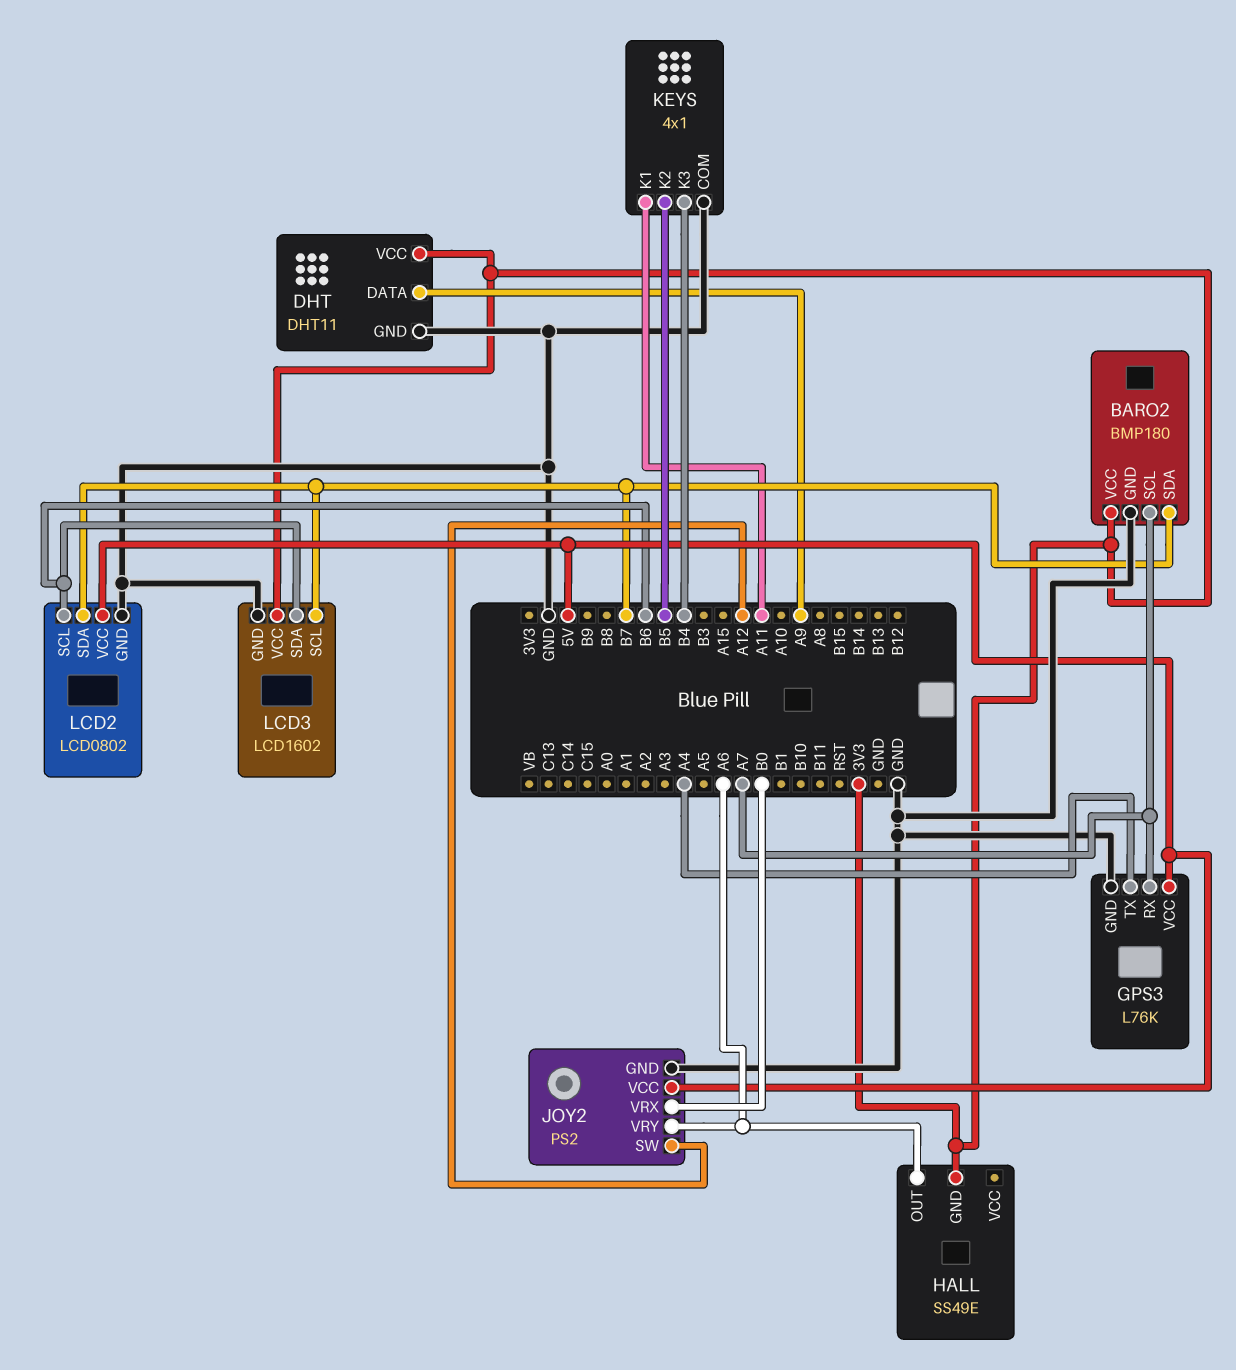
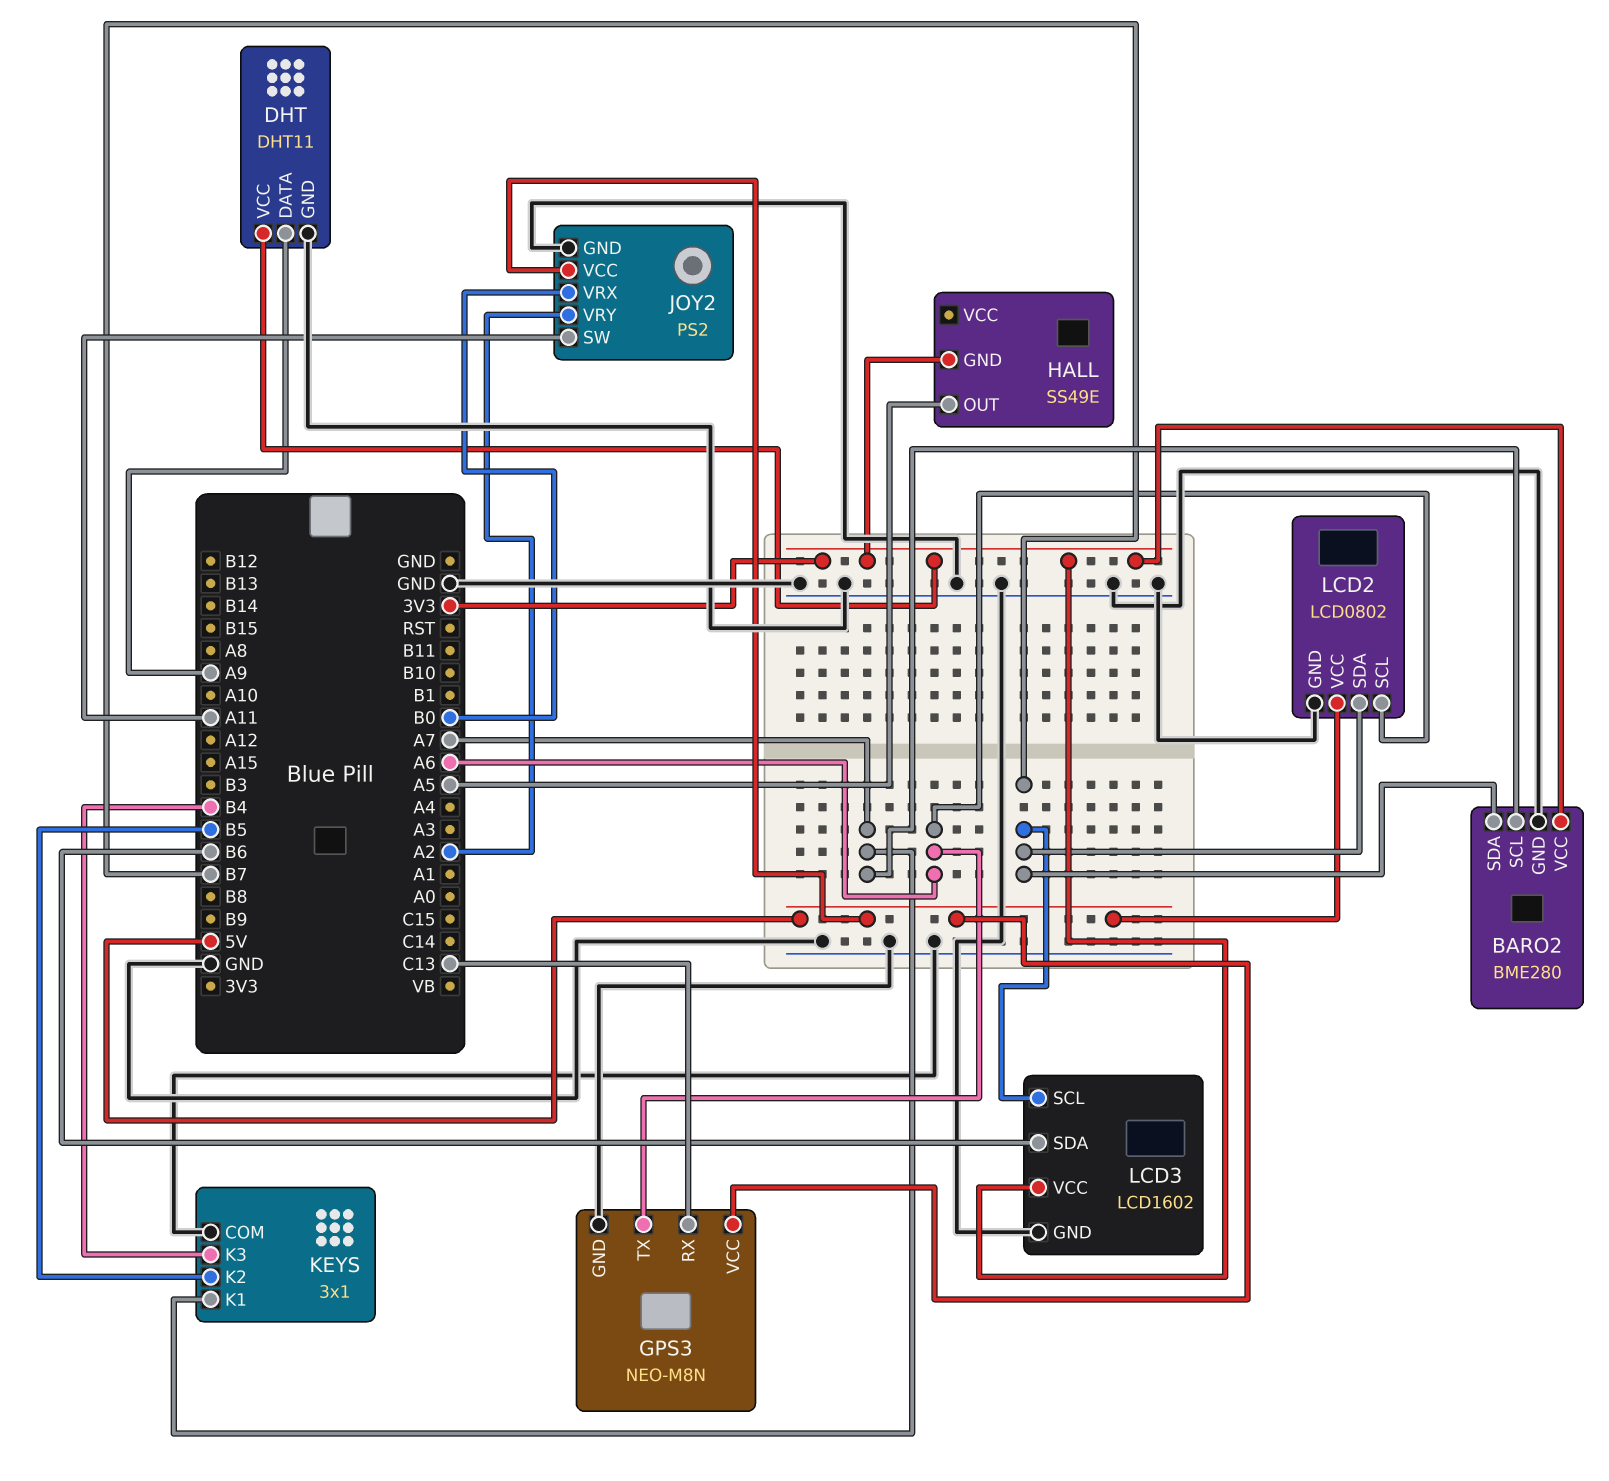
BARO2: BMP180 -> BME280
GPS3: L76K -> NEO-M8N
GPS3 pin RX: A7 -> C13
GPS3 pin TX: A4 -> A6
HALL pin OUT: A6 -> A5
JOY2 pin SW: A12 -> A11
JOY2 pin VRY: A6 -> A2
KEYS: 4x1 -> 3x1
KEYS pin K1: A11 -> A7
LCD2 pin SCL: B6 -> A6

